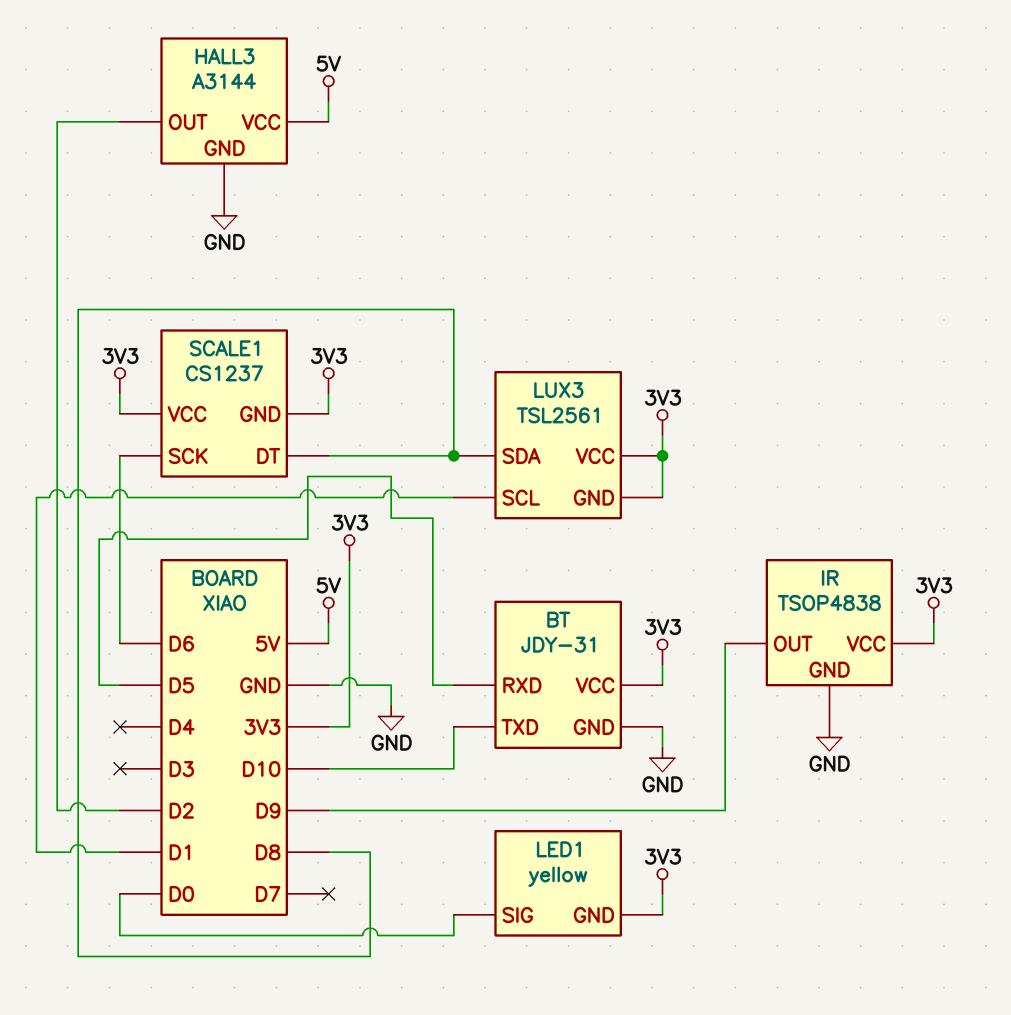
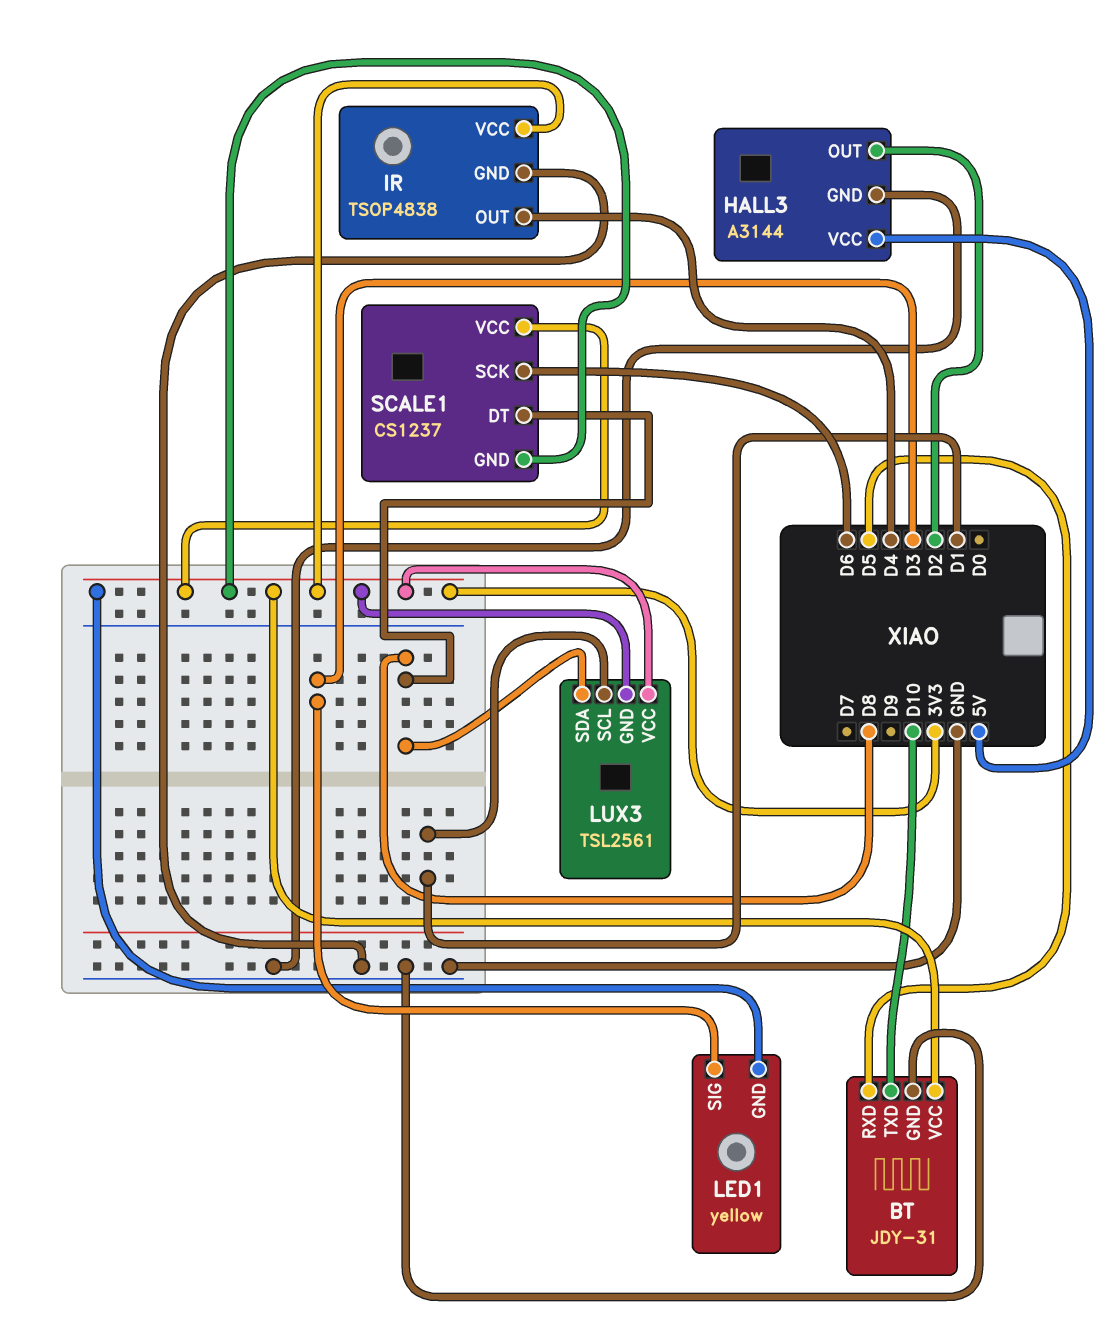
IR pin OUT: D9 -> D4
LED1 pin SIG: D0 -> D3

